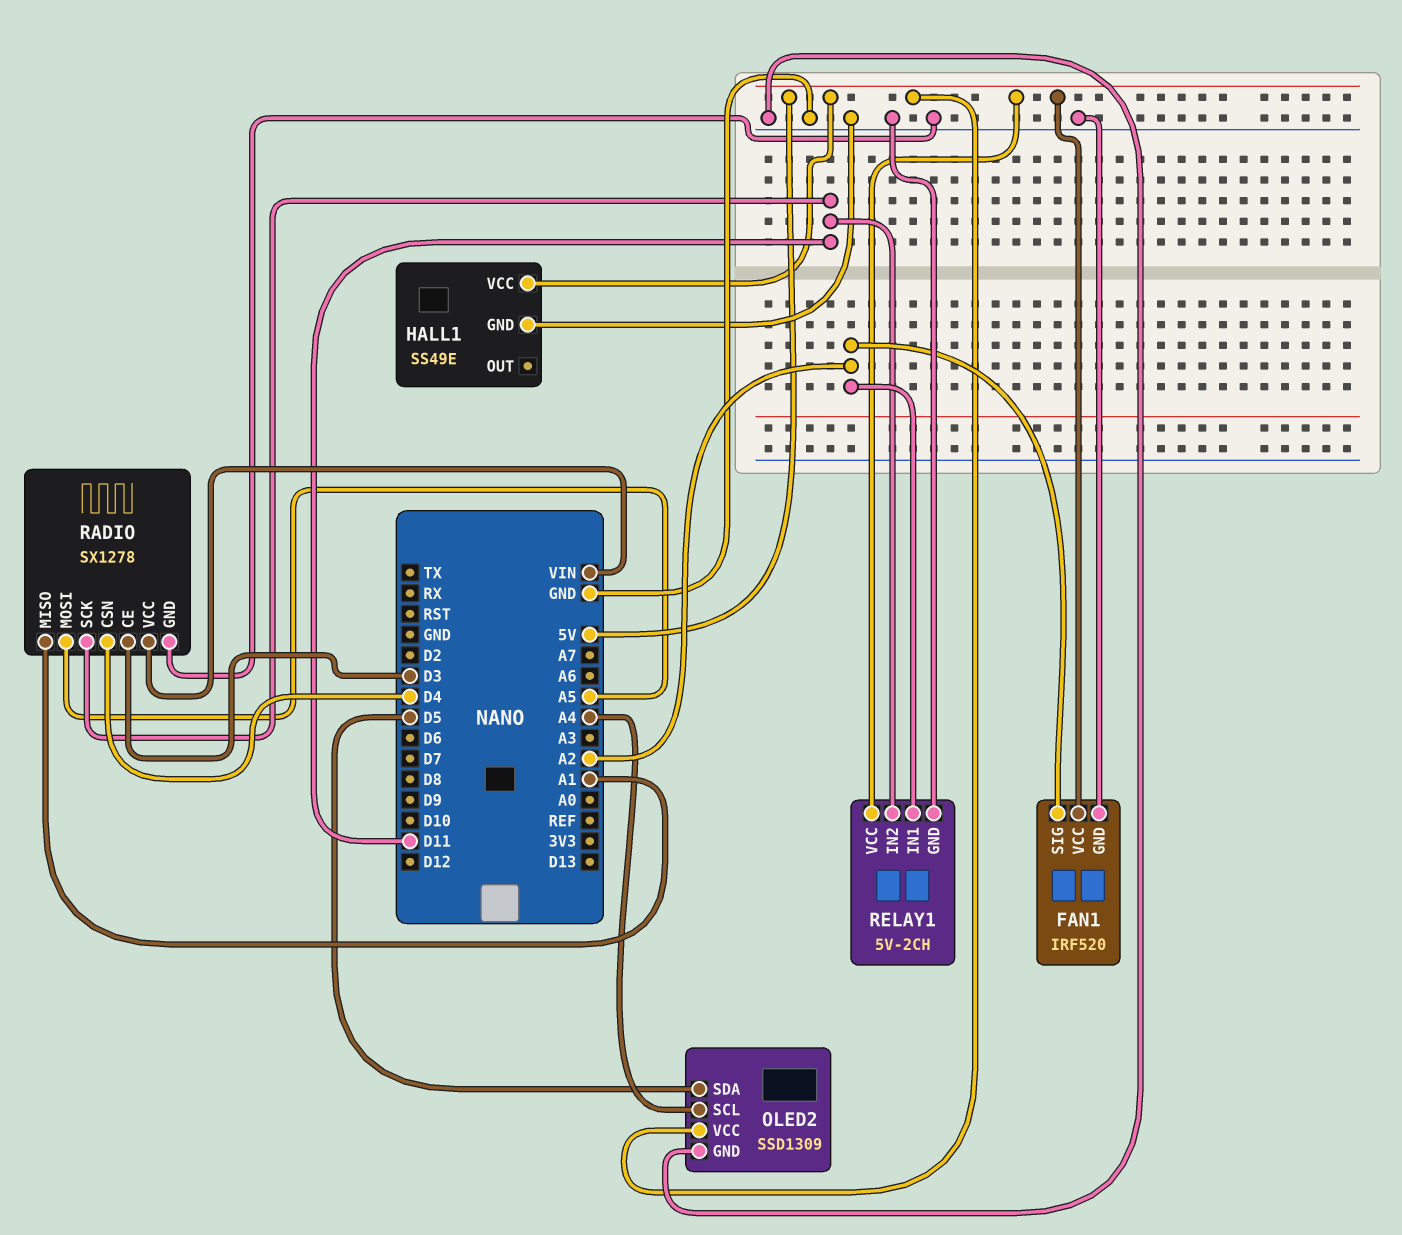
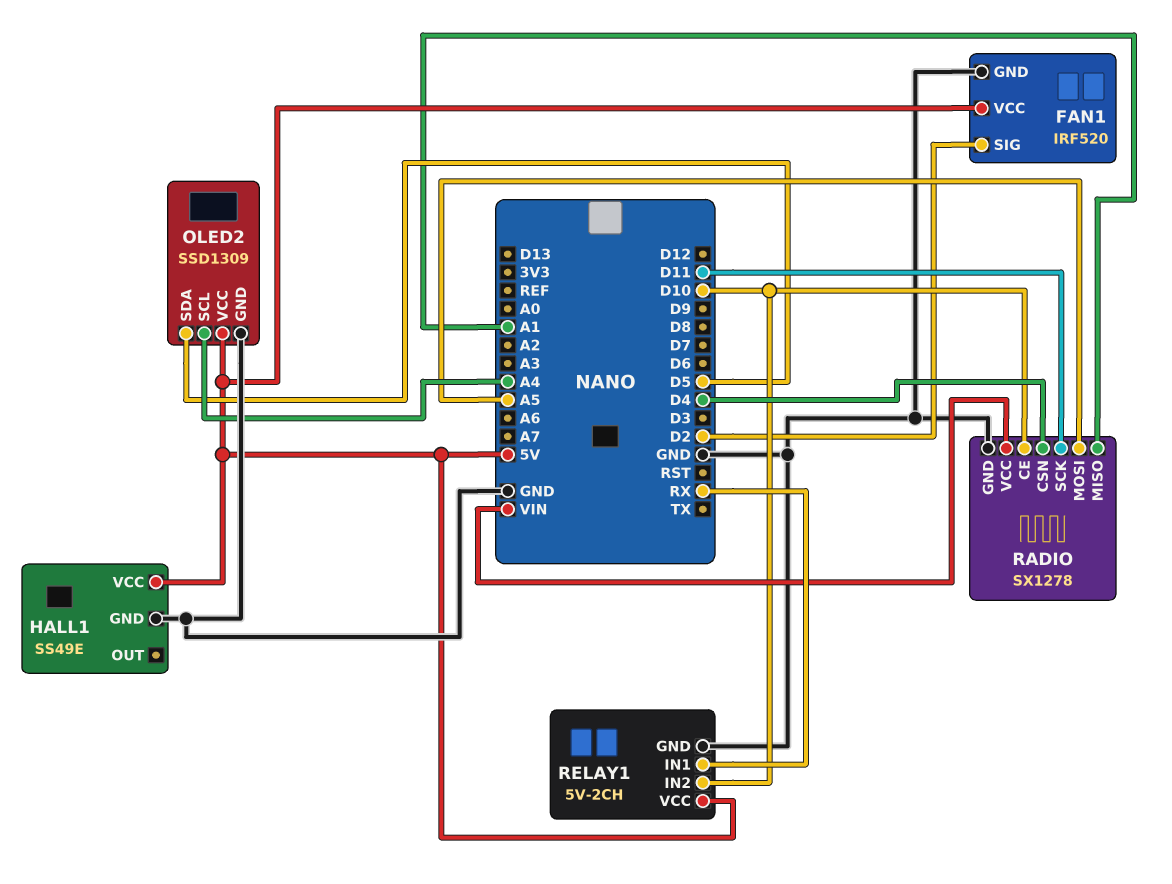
FAN1 pin SIG: A2 -> D2
RADIO pin CE: D3 -> D10
RELAY1 pin IN1: A2 -> RX
RELAY1 pin IN2: D11 -> D10

